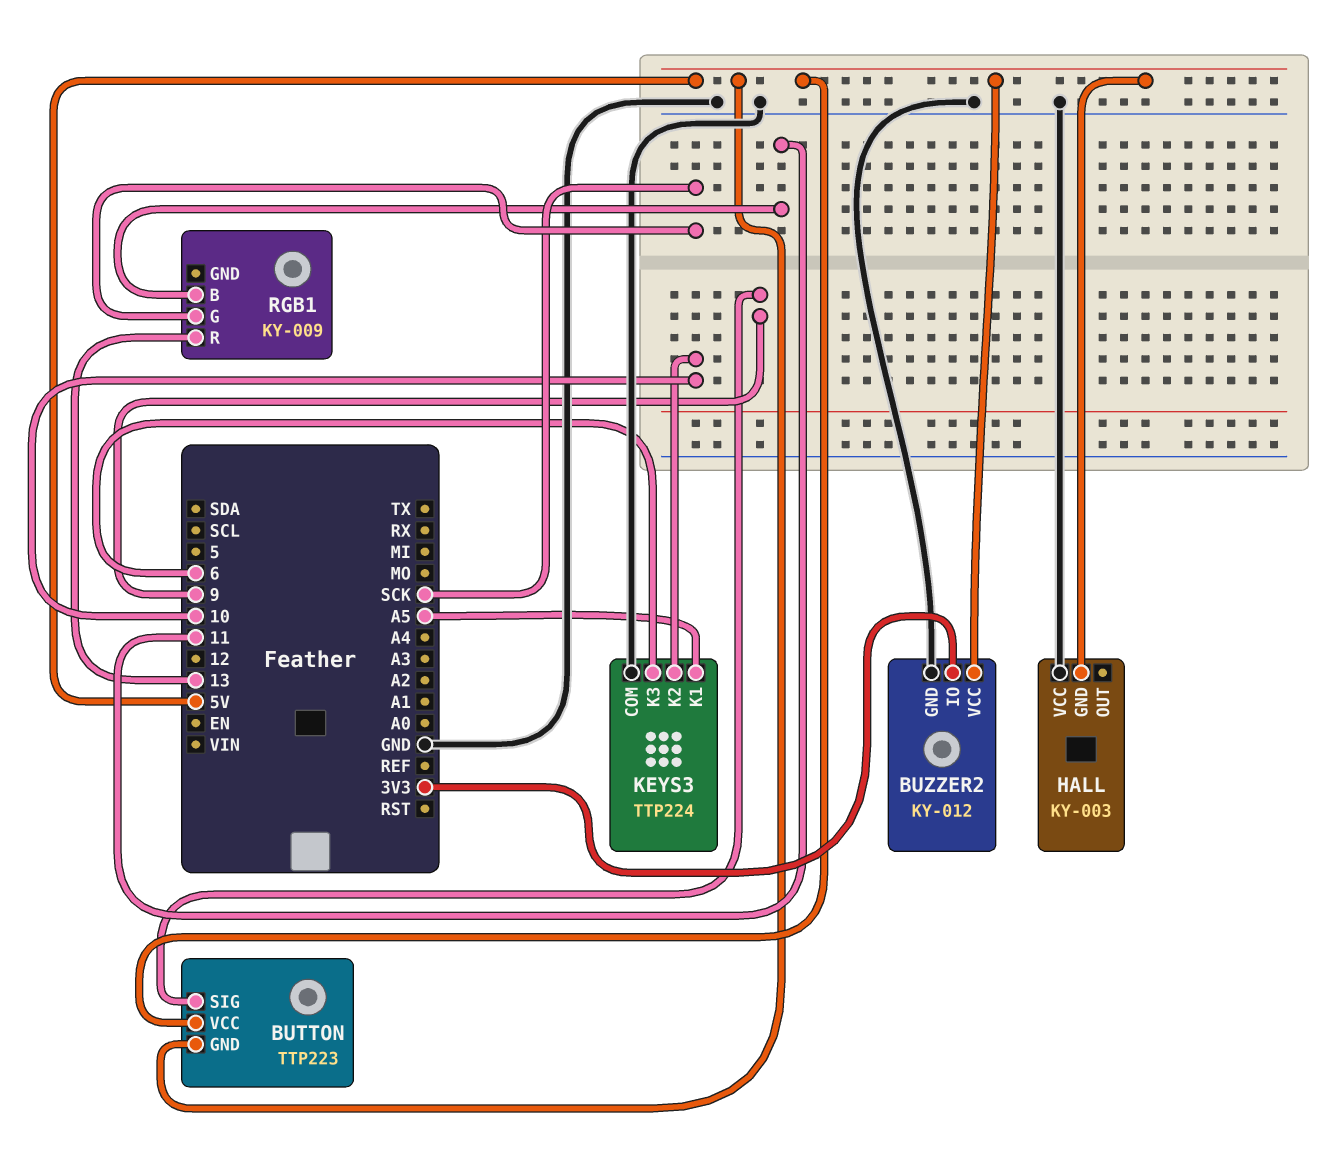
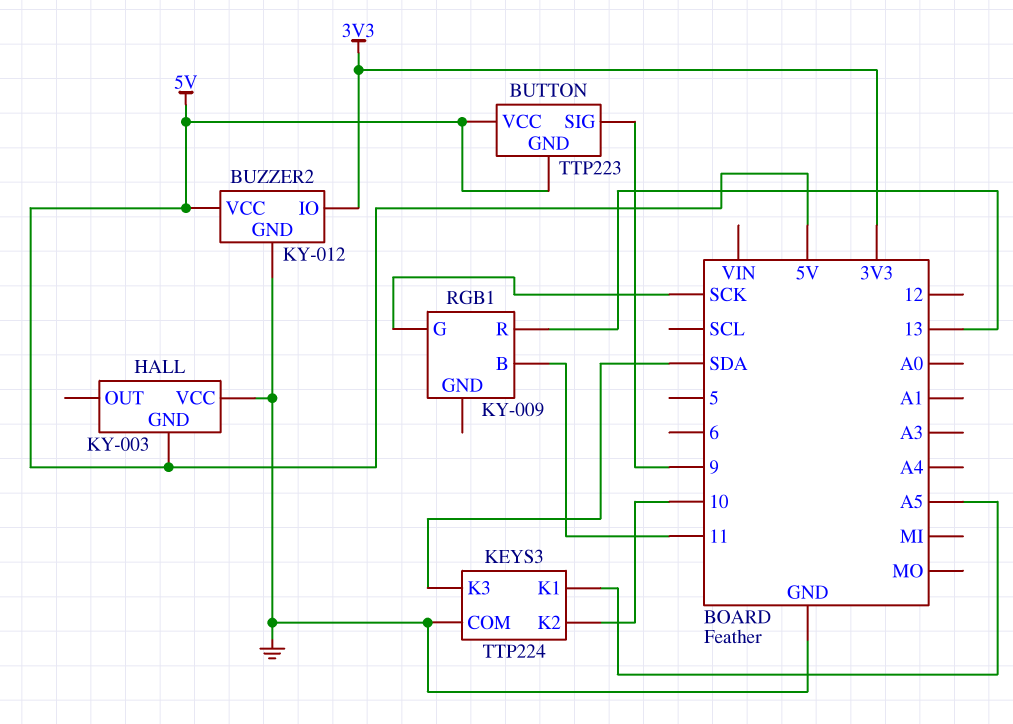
KEYS3 pin K3: 6 -> SDA

